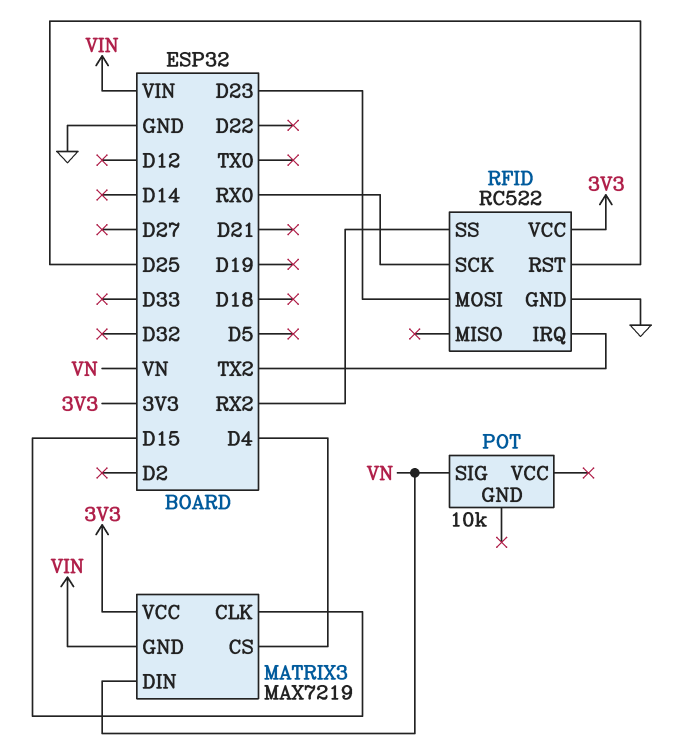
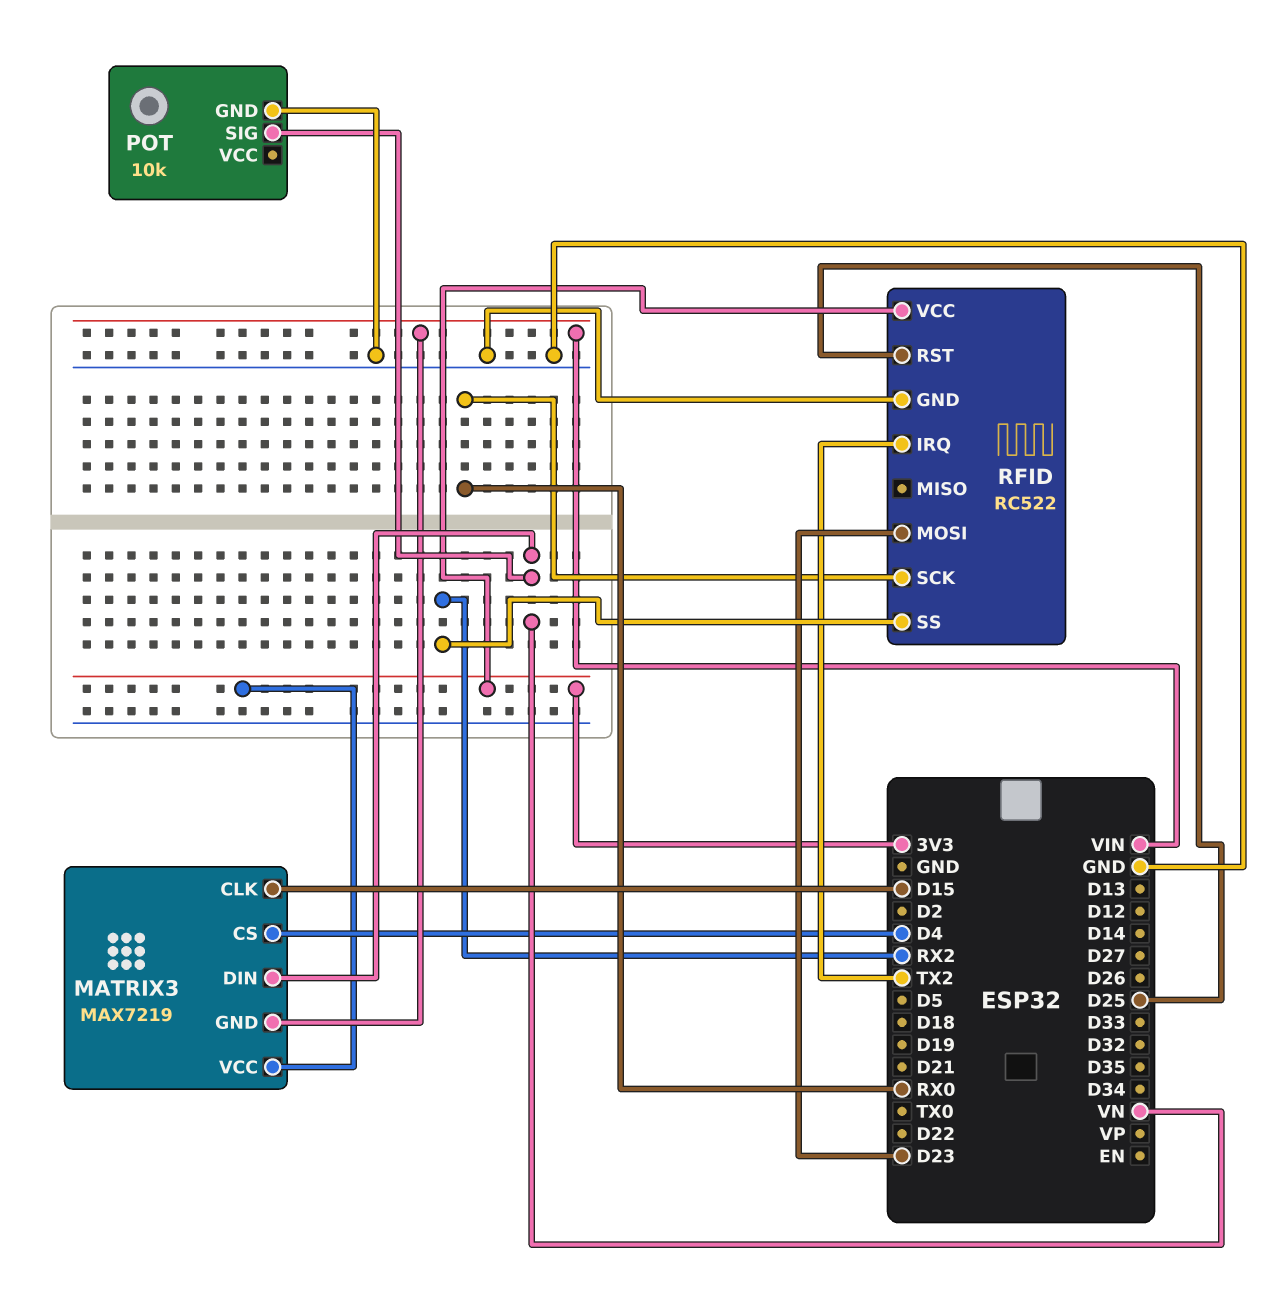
POT pin GND: none -> GND

